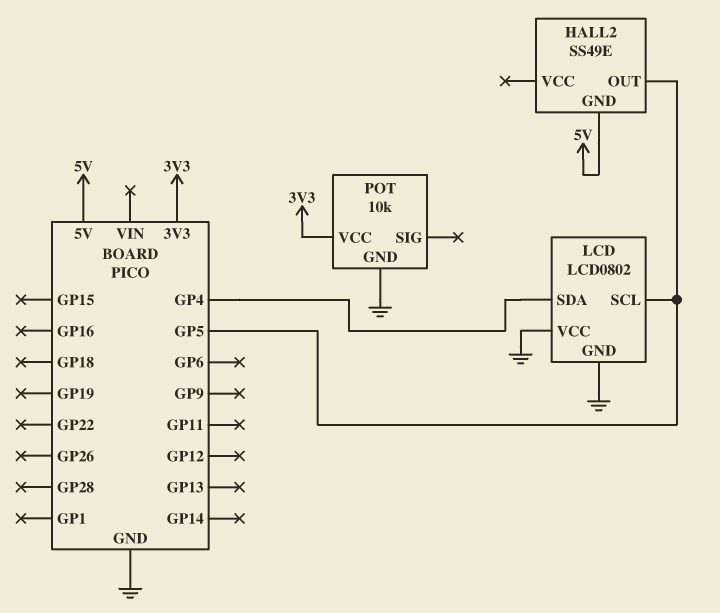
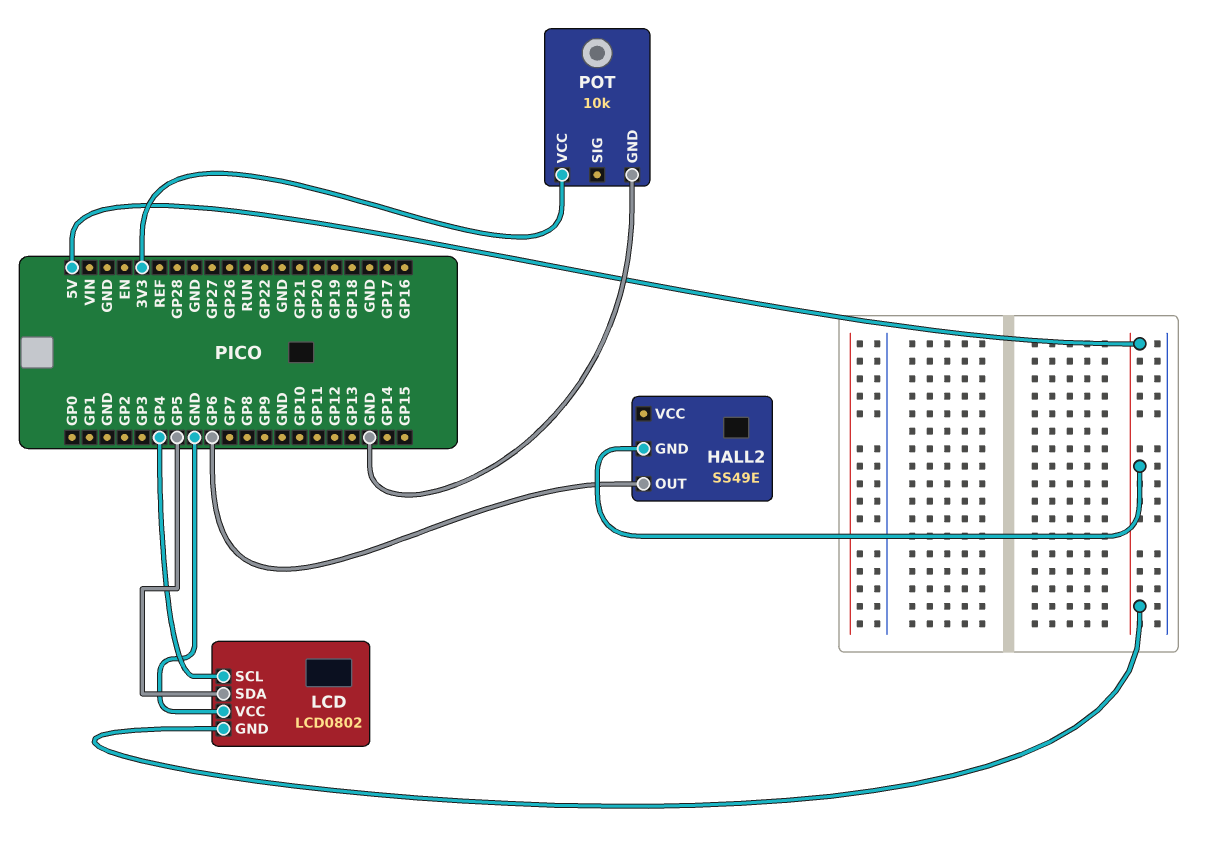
HALL2 pin OUT: GP5 -> GP6
LCD pin GND: GND -> 5V
LCD pin SCL: GP5 -> GP4
LCD pin SDA: GP4 -> GP5

